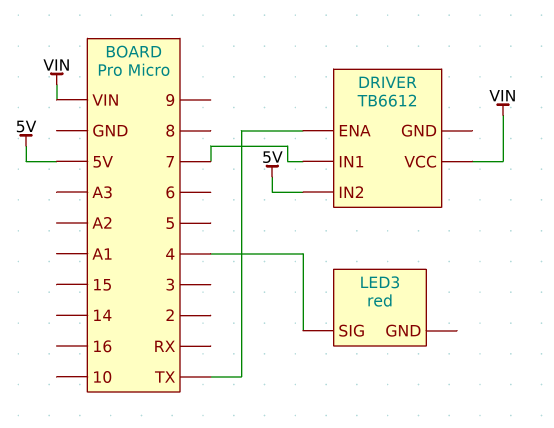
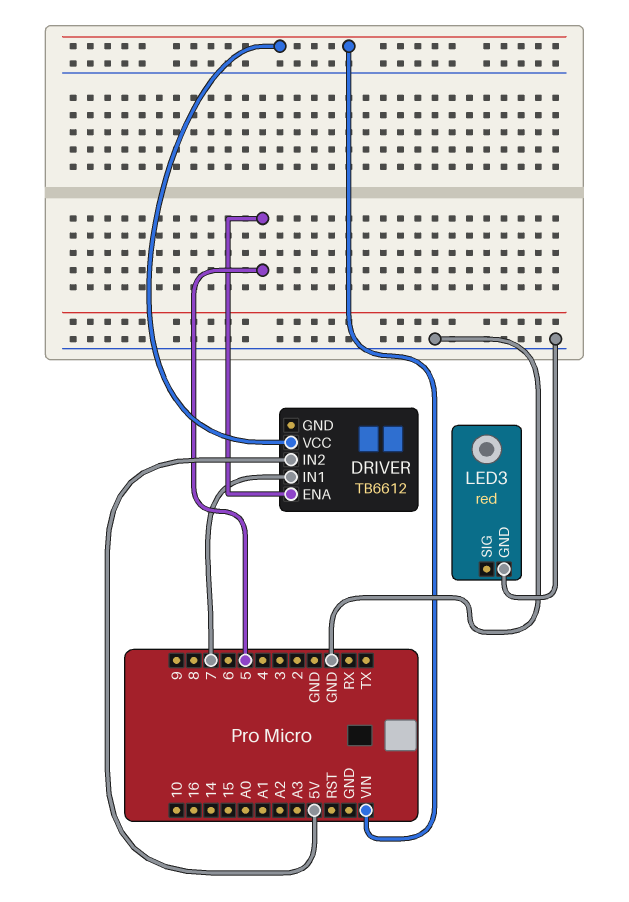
DRIVER pin ENA: TX -> 5
LED3 pin GND: none -> GND
LED3 pin SIG: 4 -> none

